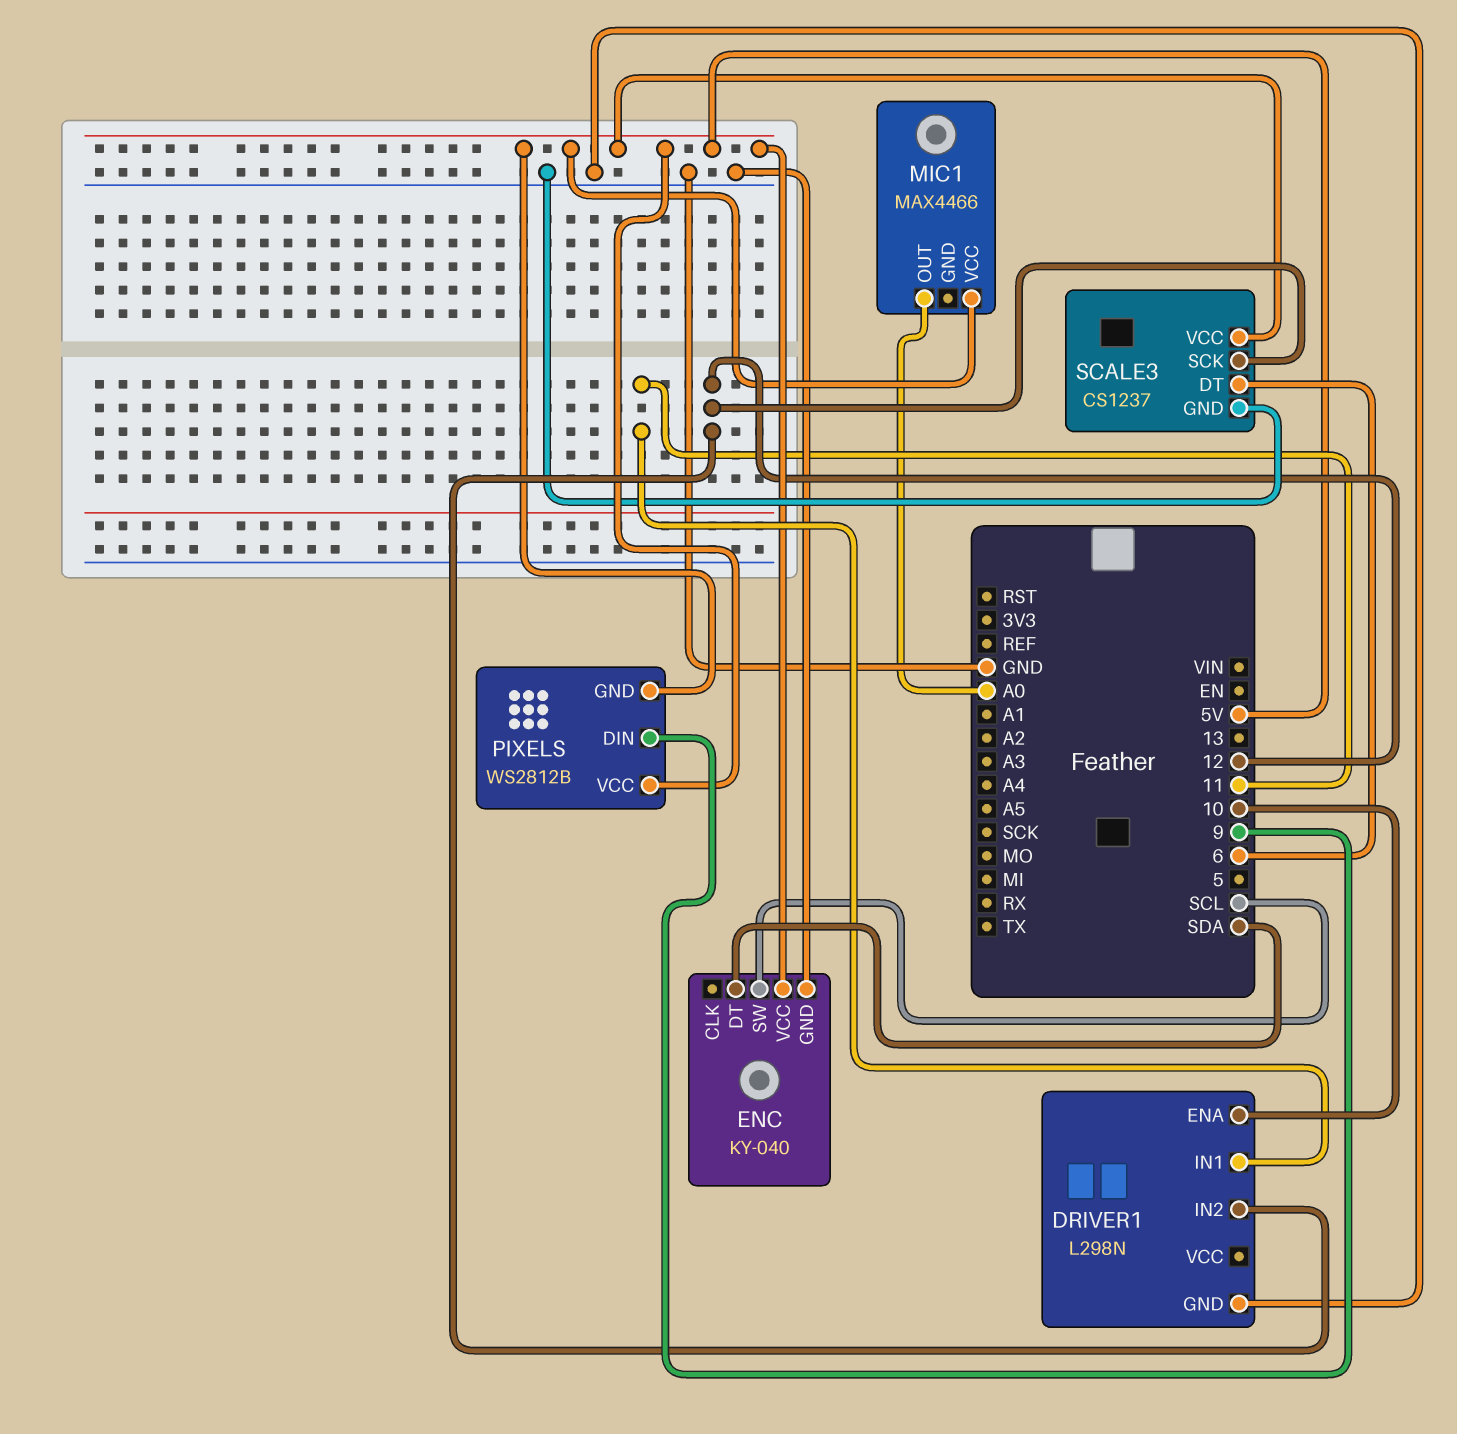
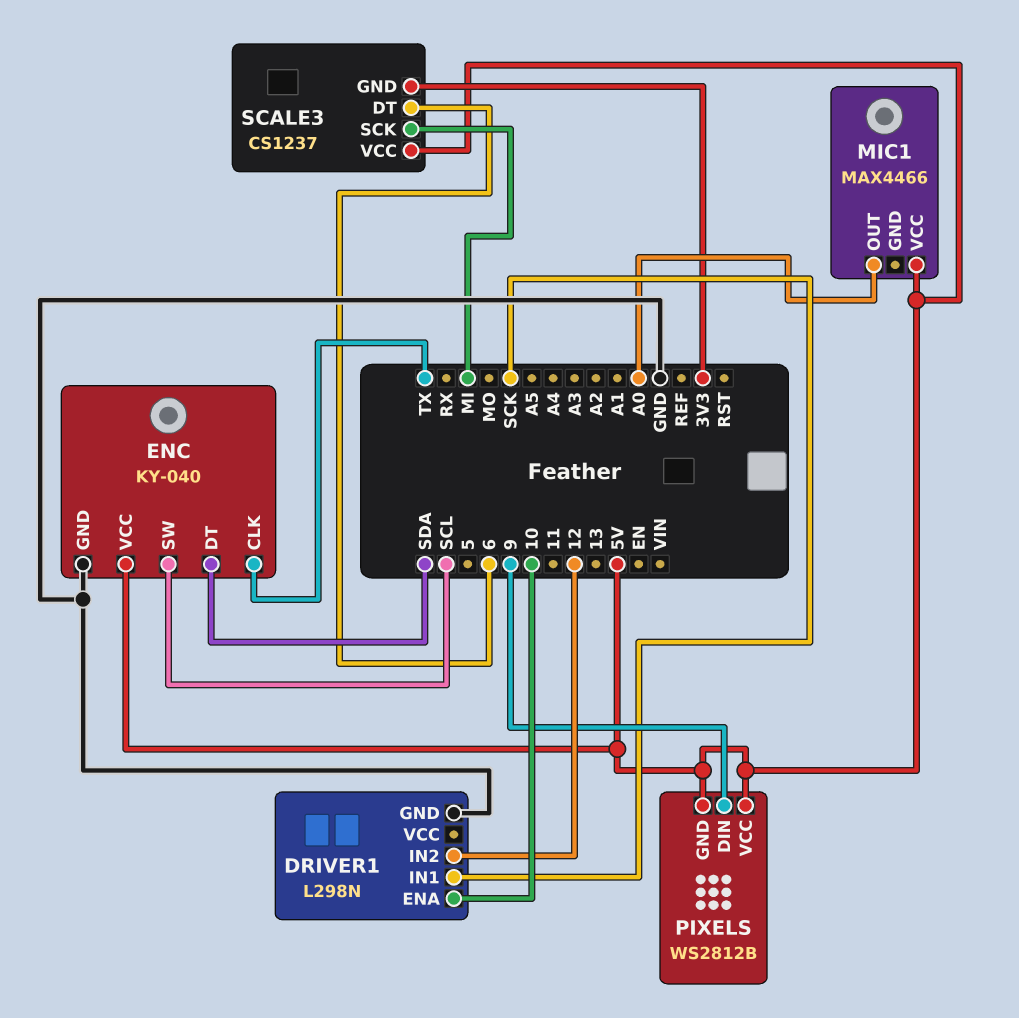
DRIVER1 pin IN1: 11 -> SCK
ENC pin CLK: none -> TX
SCALE3 pin GND: GND -> 3V3
SCALE3 pin SCK: 12 -> MI

